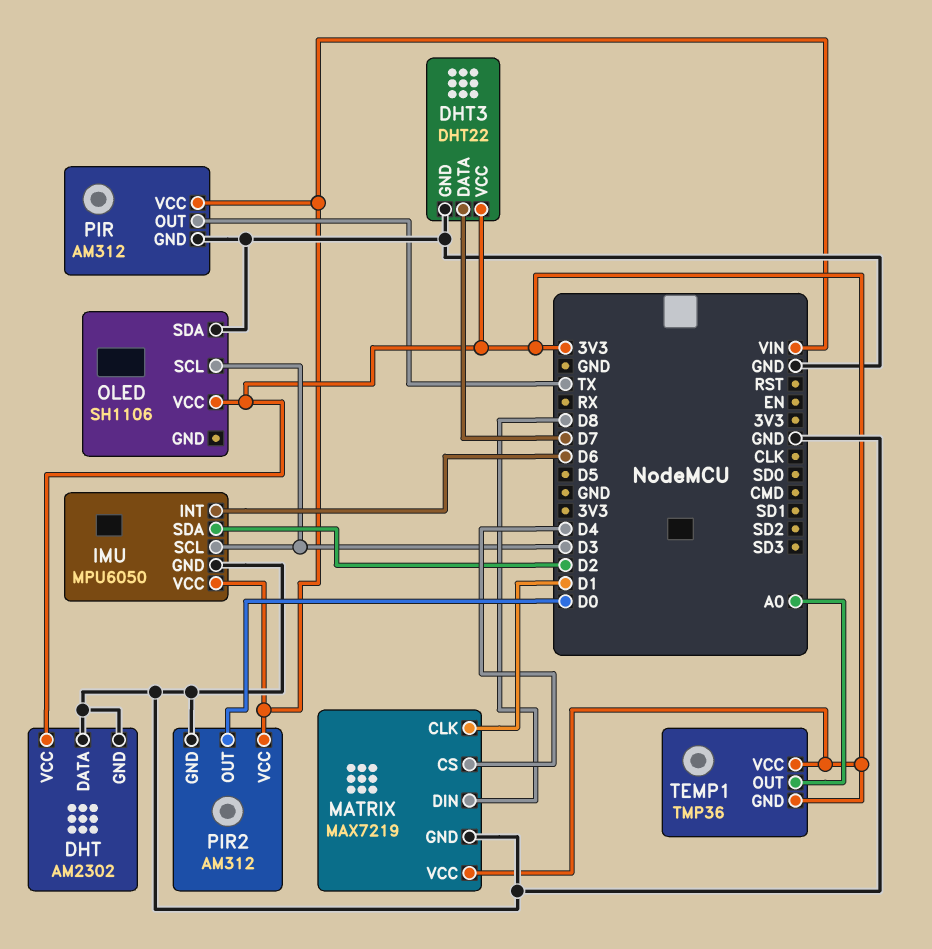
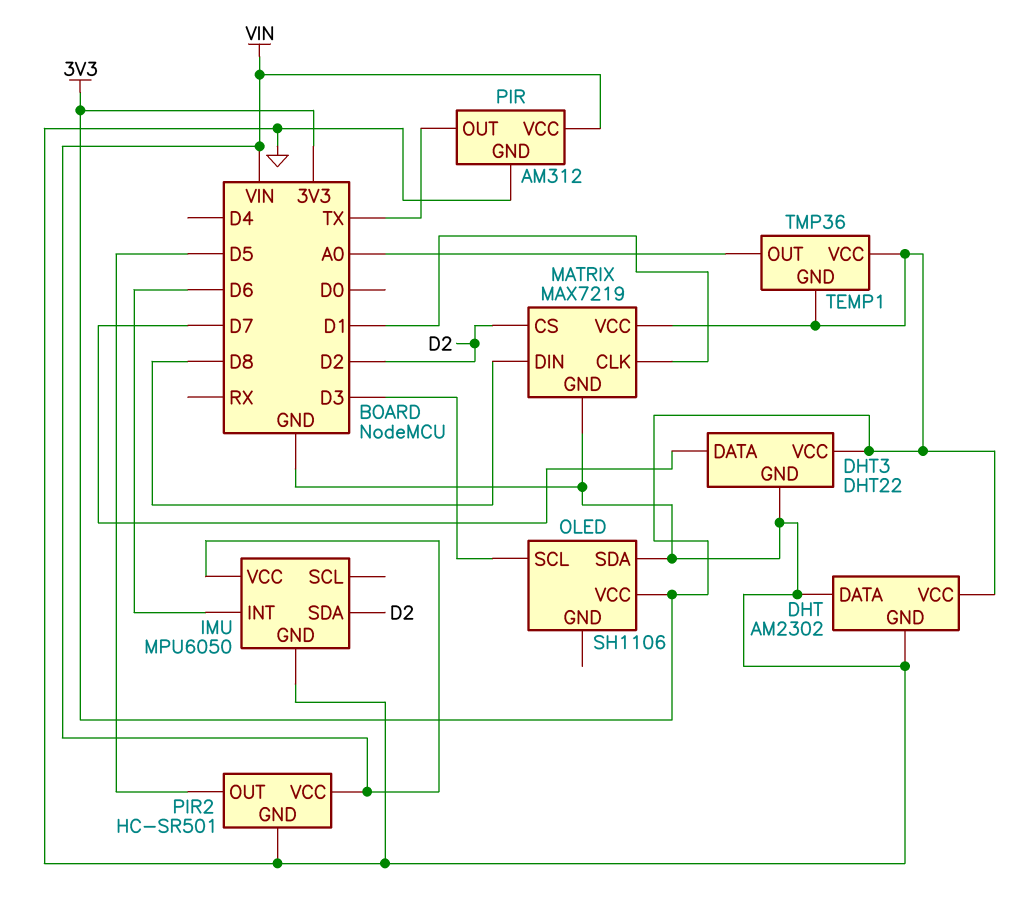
IMU pin SCL: D3 -> none
MATRIX pin CS: D4 -> D2
PIR2: AM312 -> HC-SR501
PIR2 pin OUT: D0 -> D5

